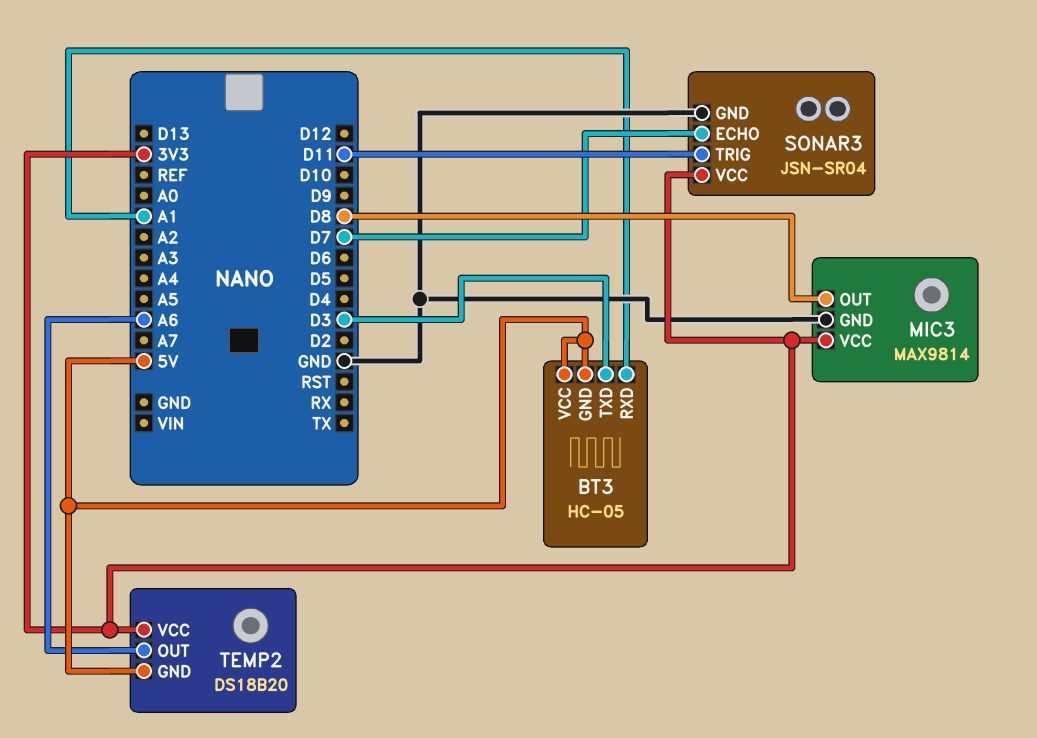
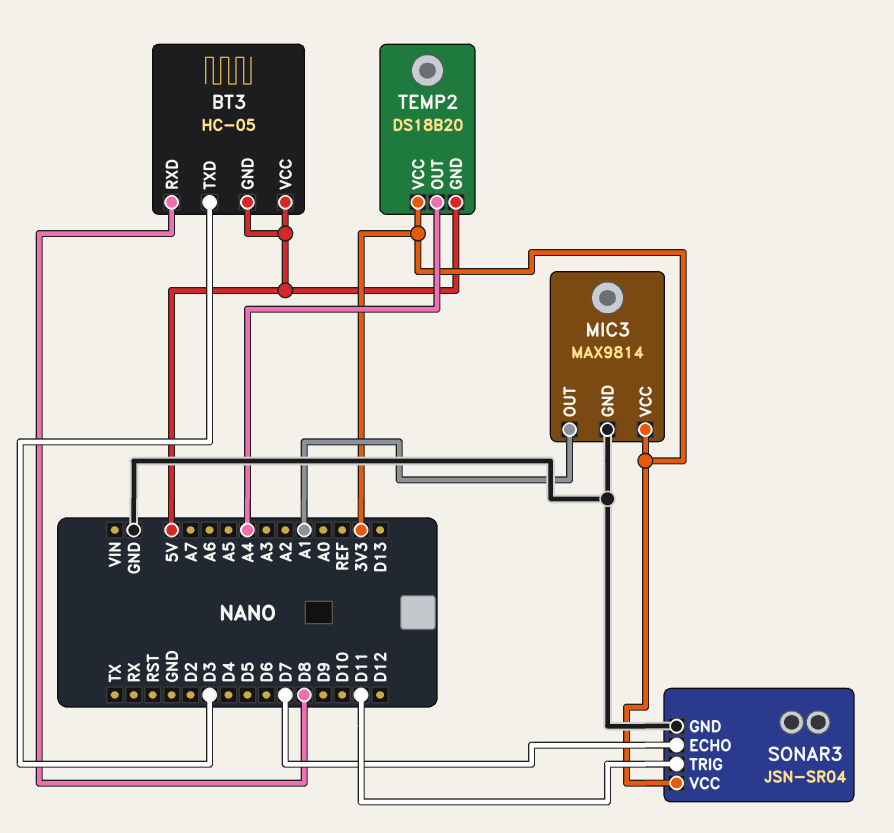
BT3 pin RXD: A1 -> D8
MIC3 pin OUT: D8 -> A1
TEMP2 pin OUT: A6 -> A4

